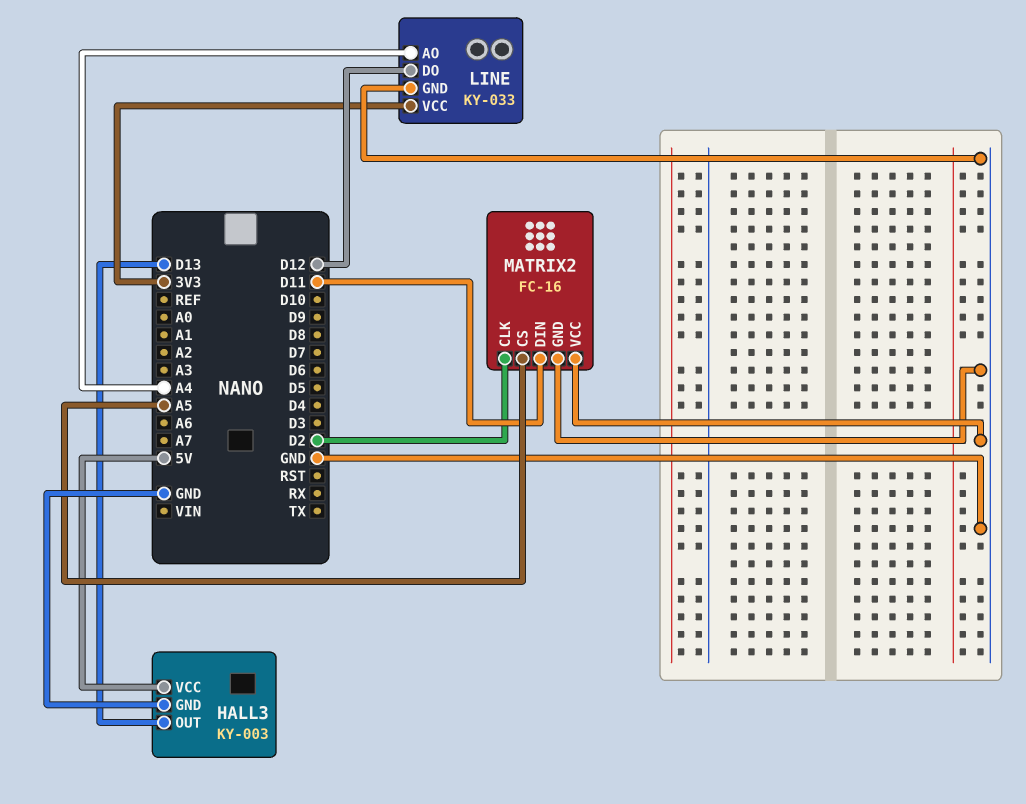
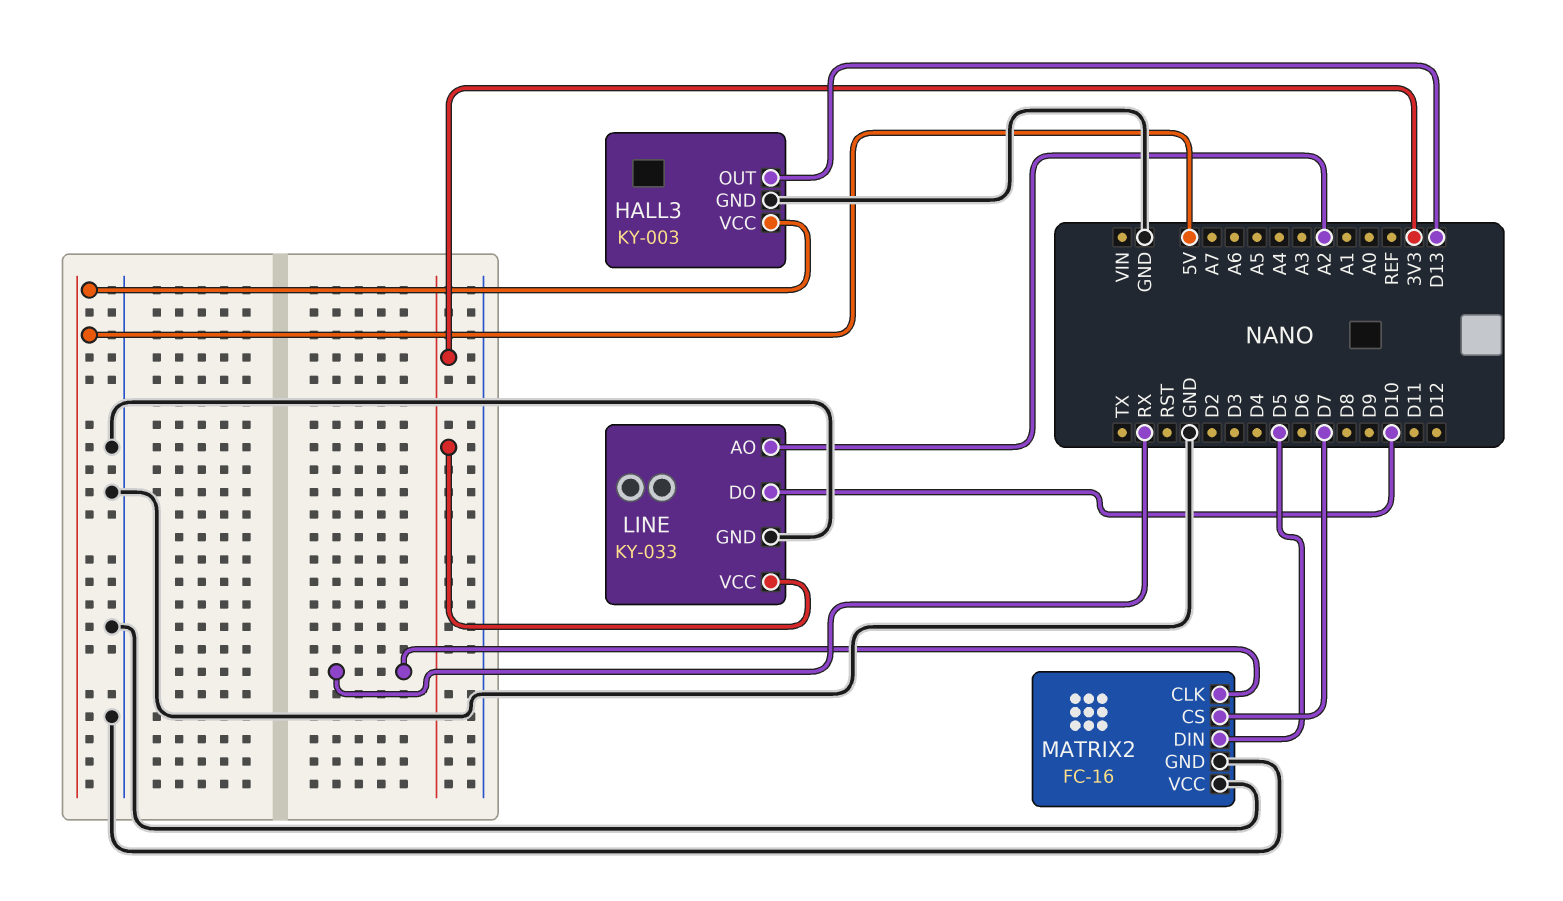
LINE pin AO: A4 -> A2
LINE pin DO: D12 -> D10
MATRIX2 pin CLK: D2 -> RX
MATRIX2 pin CS: A5 -> D7
MATRIX2 pin DIN: D11 -> D5

